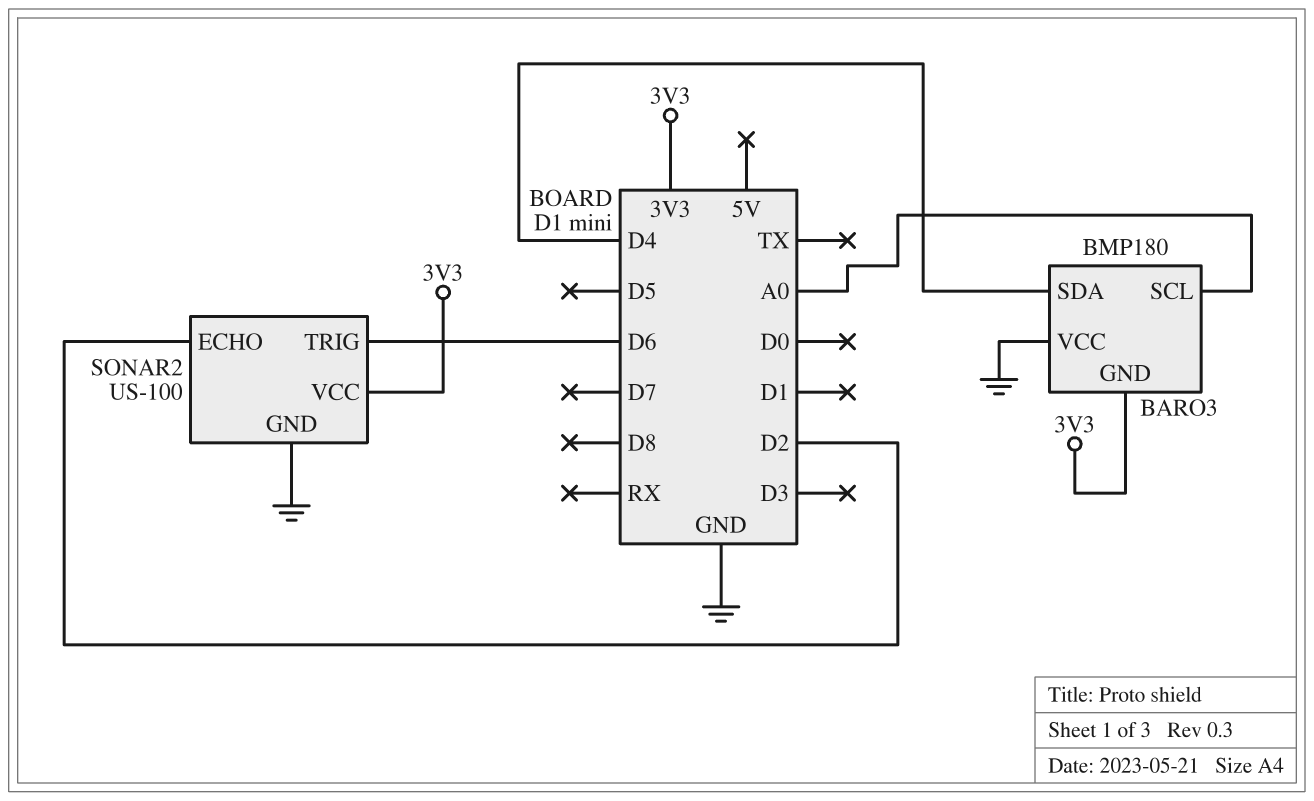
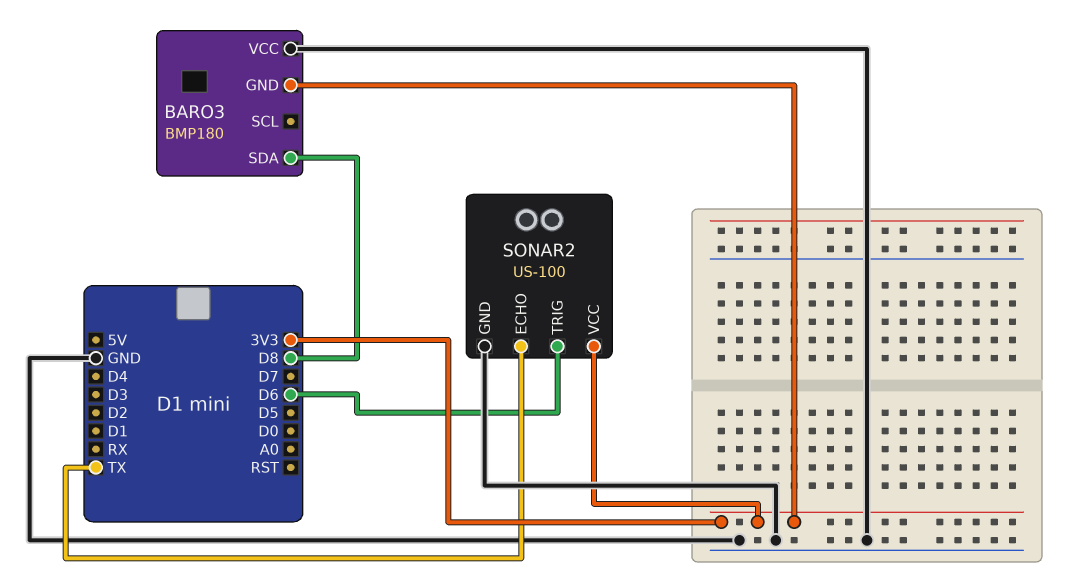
BARO3 pin SCL: A0 -> none
BARO3 pin SDA: D4 -> D8
SONAR2 pin ECHO: D2 -> TX

